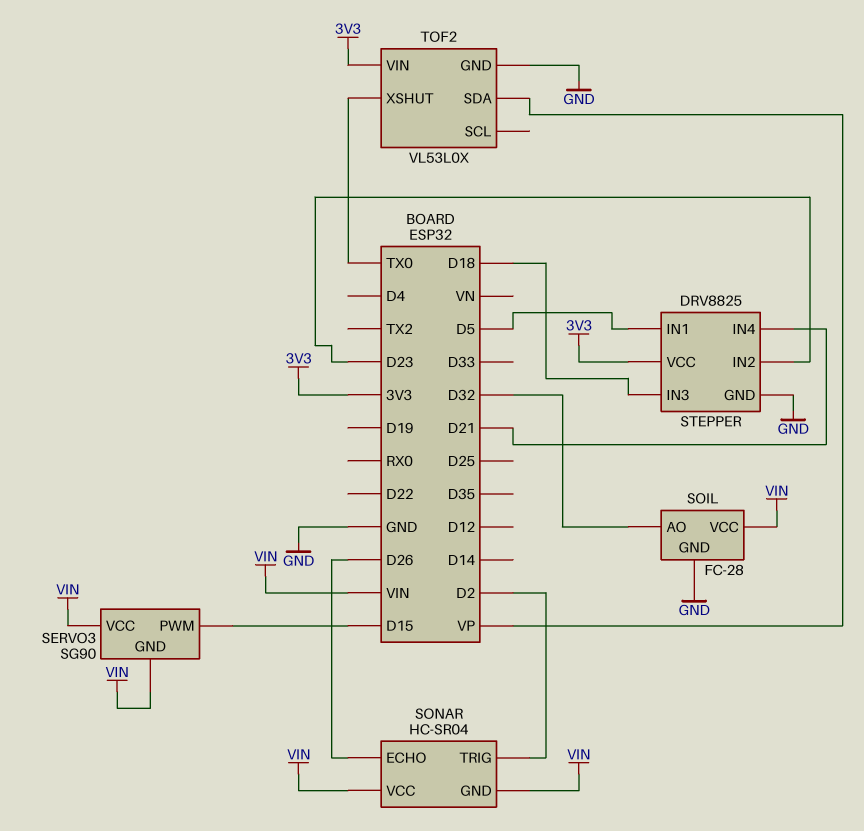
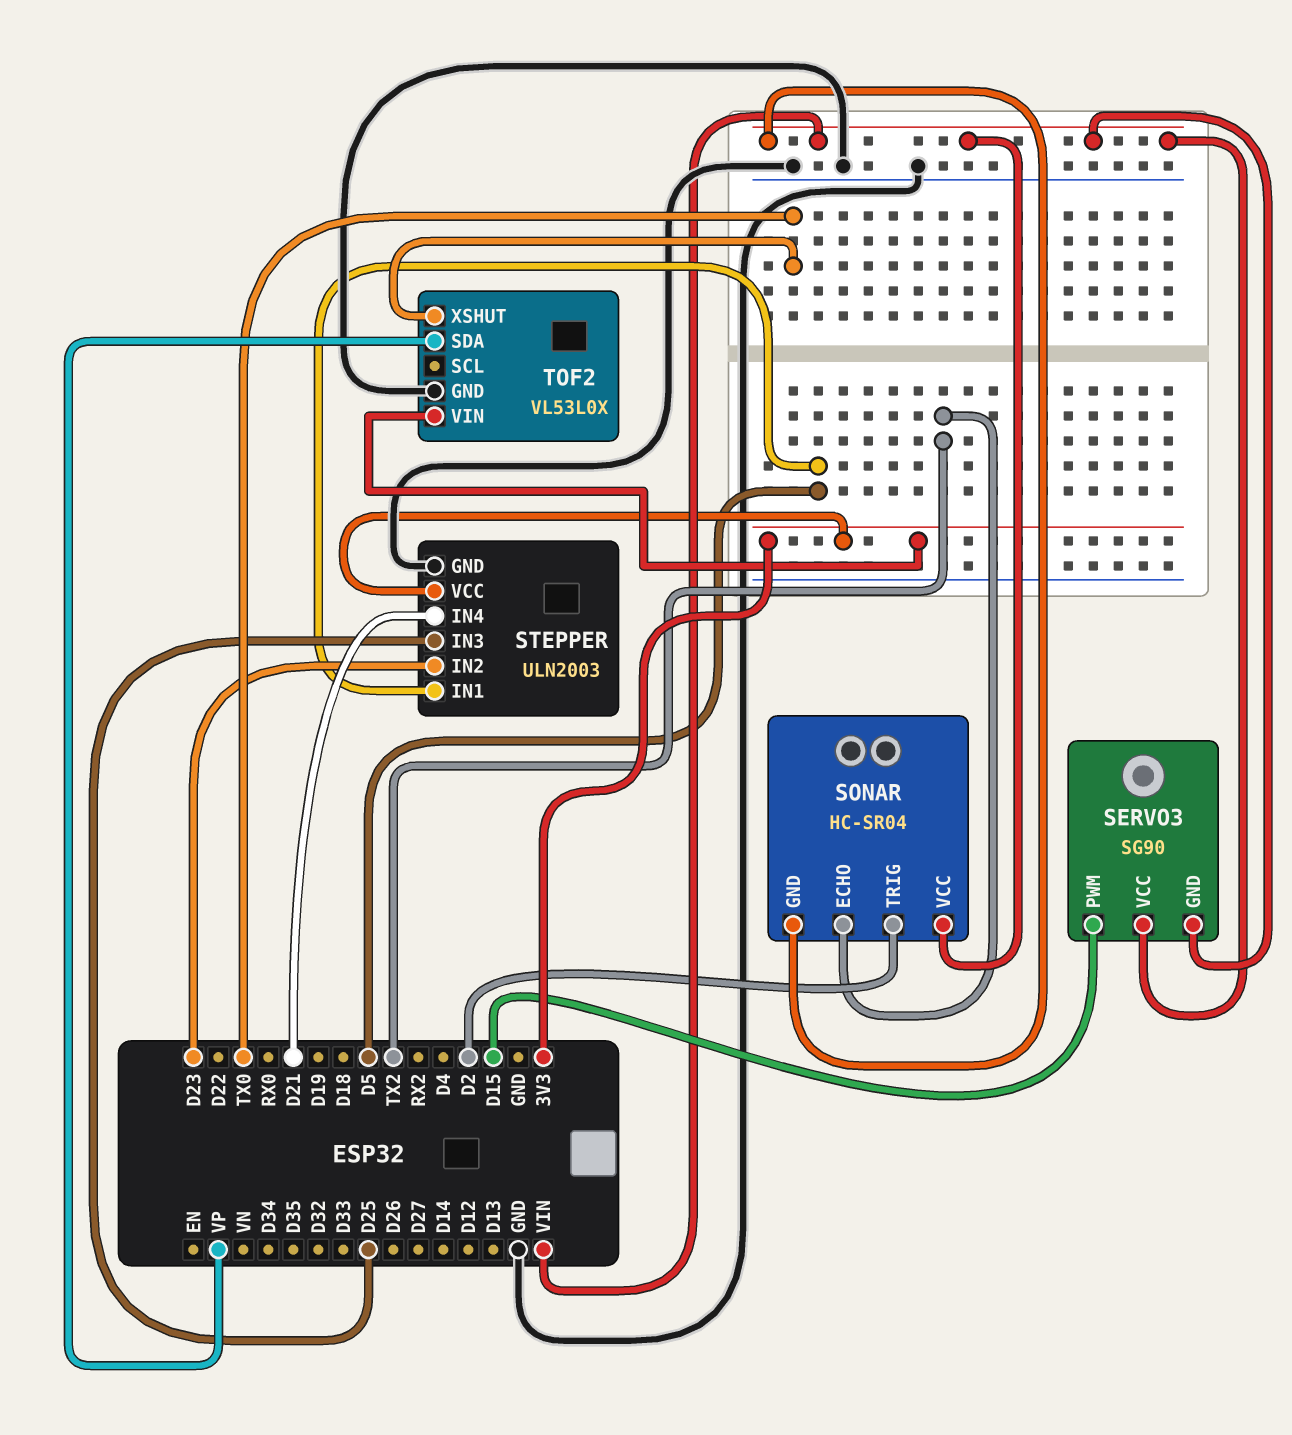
SOIL: FC-28 -> none
SOIL pin AO: D32 -> none
SOIL pin GND: GND -> none
SOIL pin VCC: VIN -> none
SONAR pin ECHO: D26 -> TX2
STEPPER: DRV8825 -> ULN2003
STEPPER pin IN3: D18 -> D25

